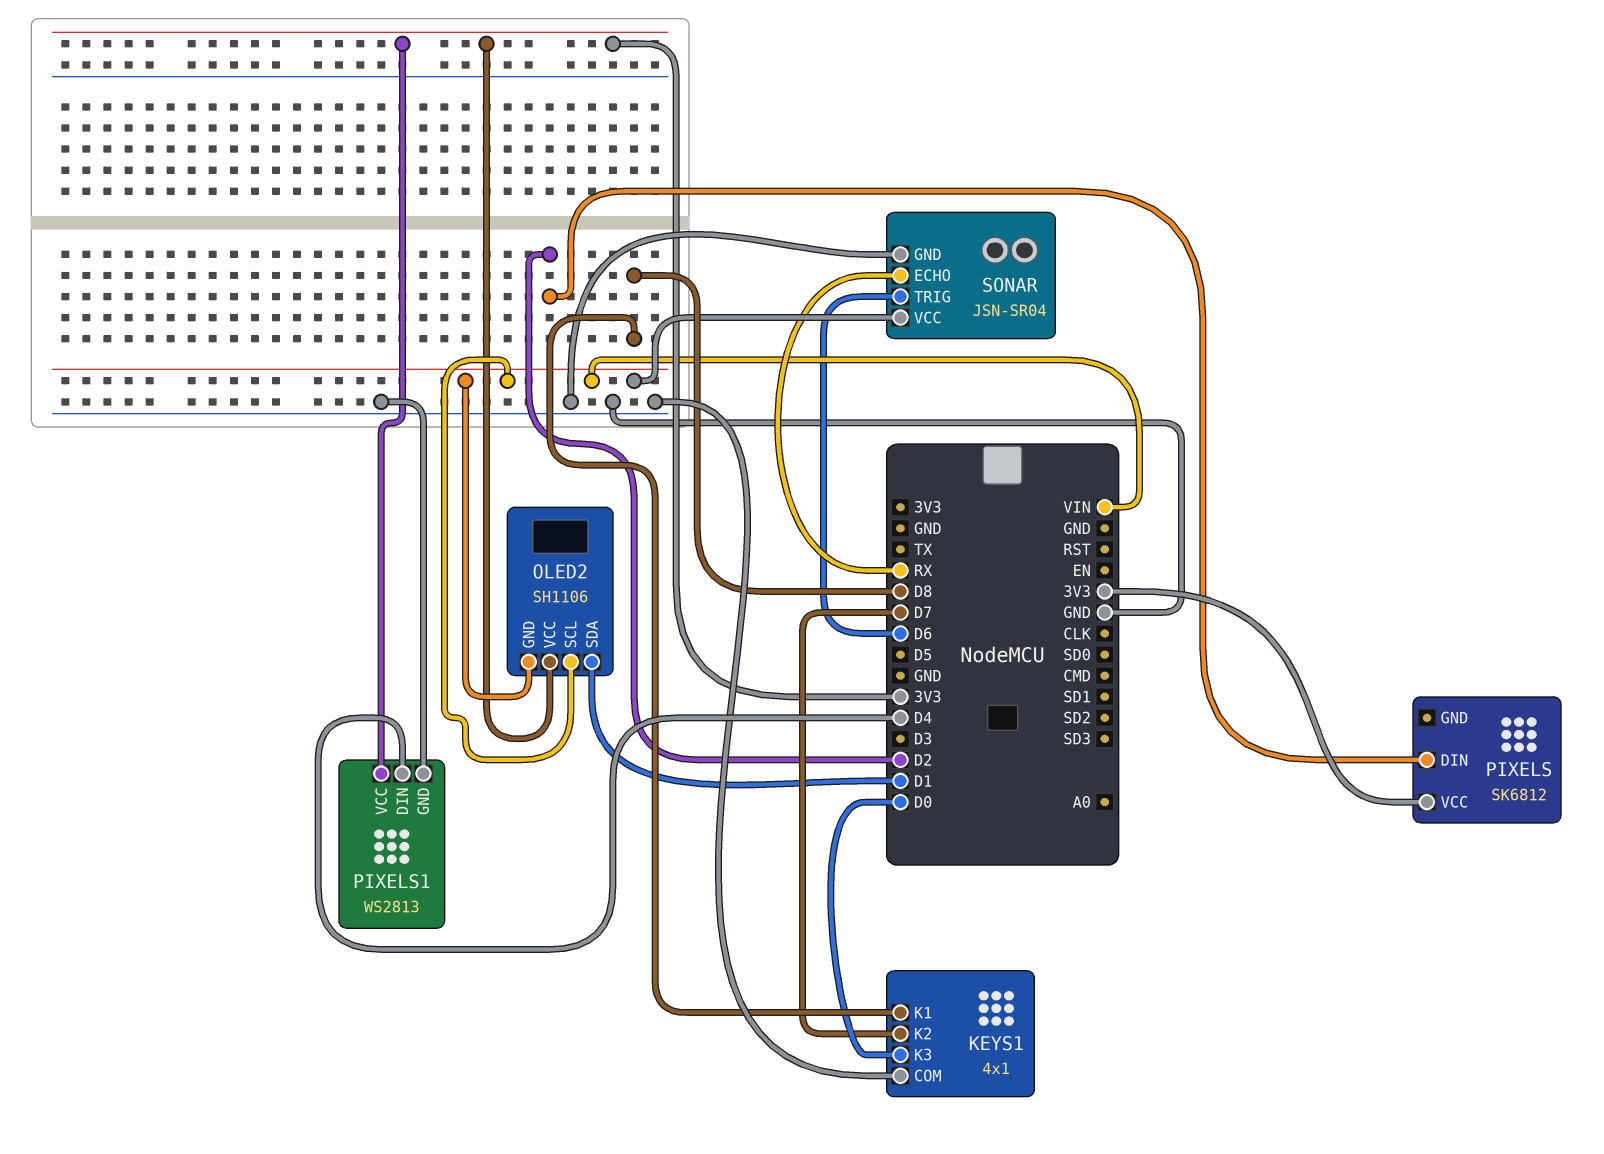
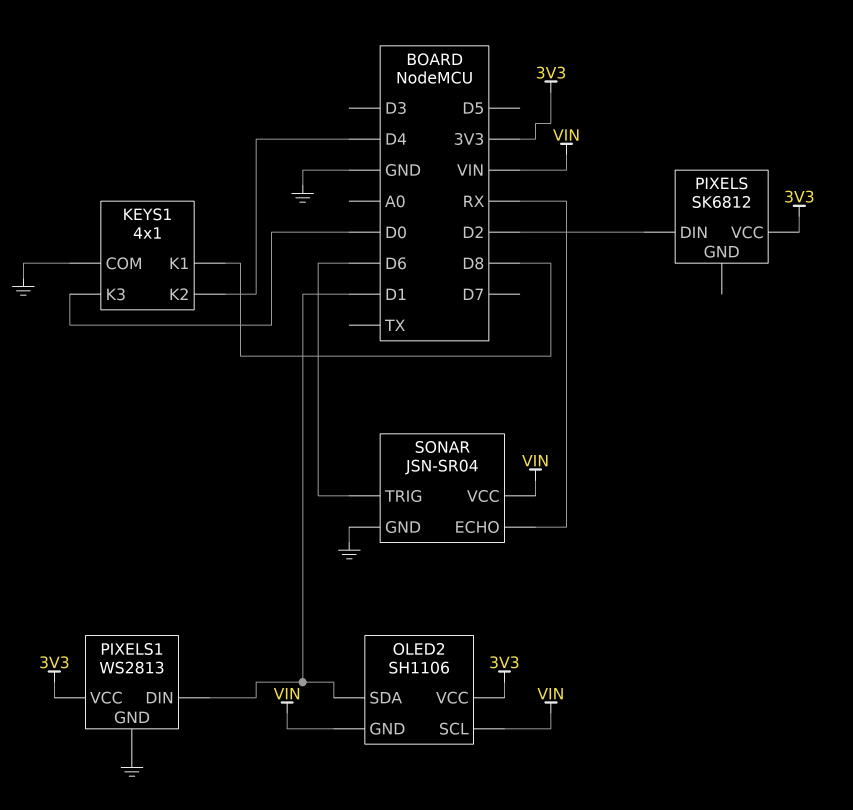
KEYS1 pin K2: D7 -> D4
PIXELS1 pin DIN: D4 -> D1

